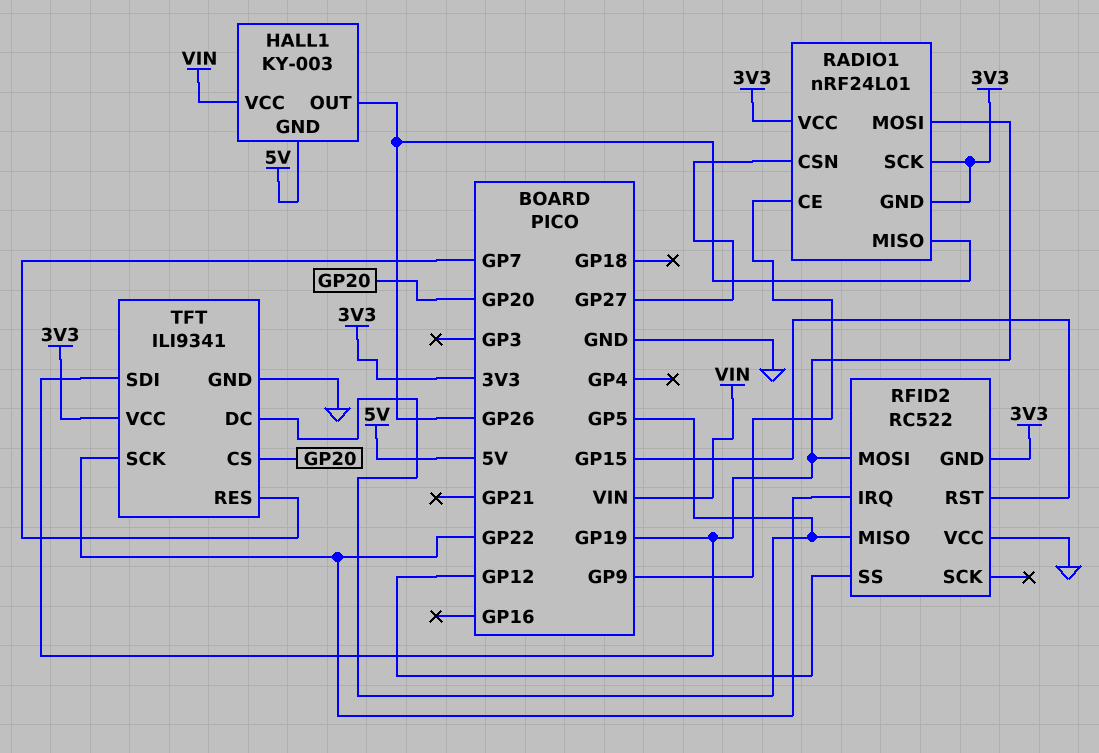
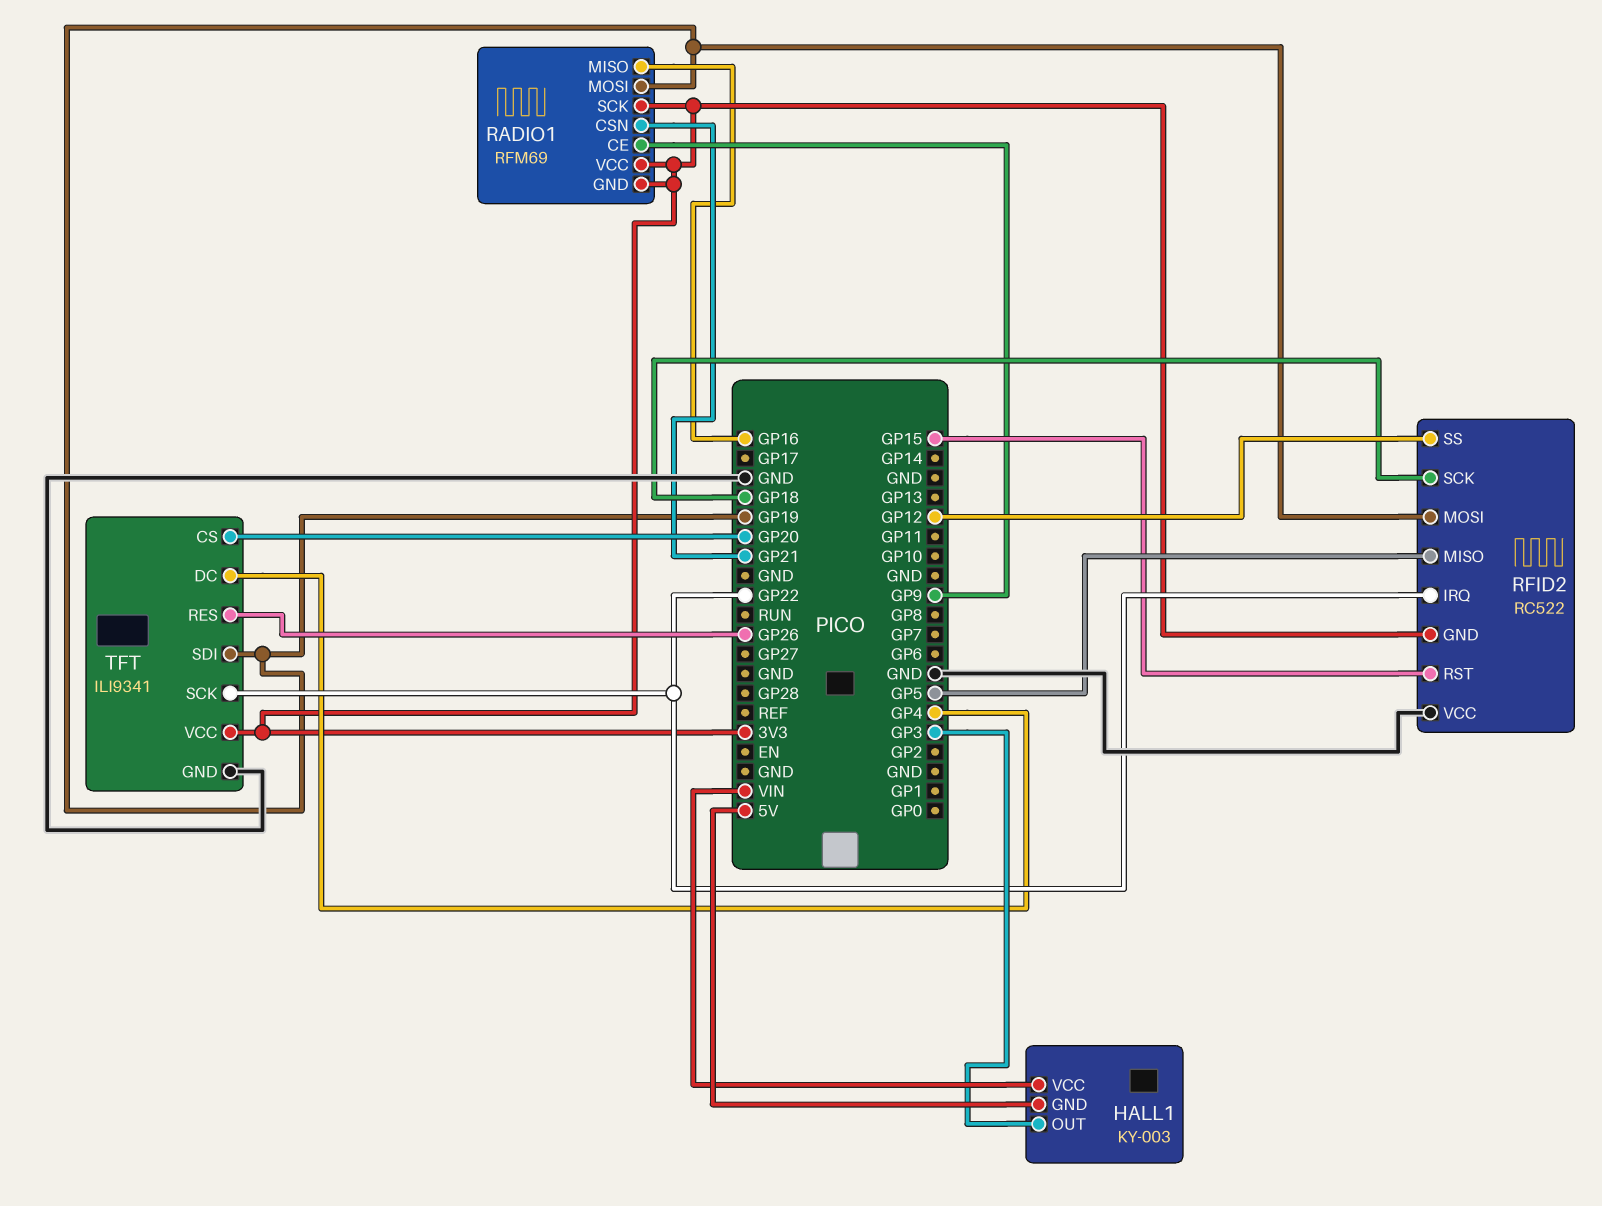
HALL1 pin OUT: GP26 -> GP3
RADIO1: nRF24L01 -> RFM69
RADIO1 pin CSN: GP27 -> GP21
RADIO1 pin MISO: GP26 -> GP16
RFID2 pin SCK: none -> GP18
TFT pin DC: GP5 -> GP4
TFT pin RES: GP7 -> GP26

